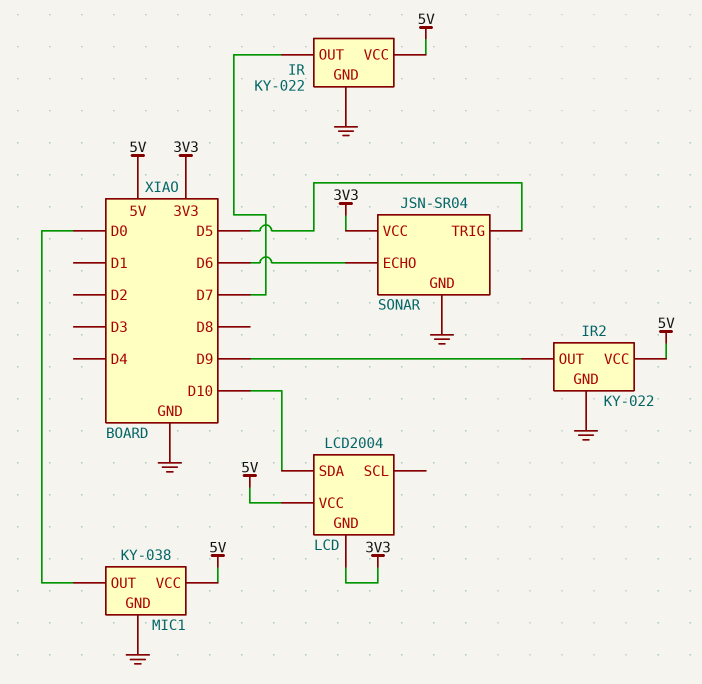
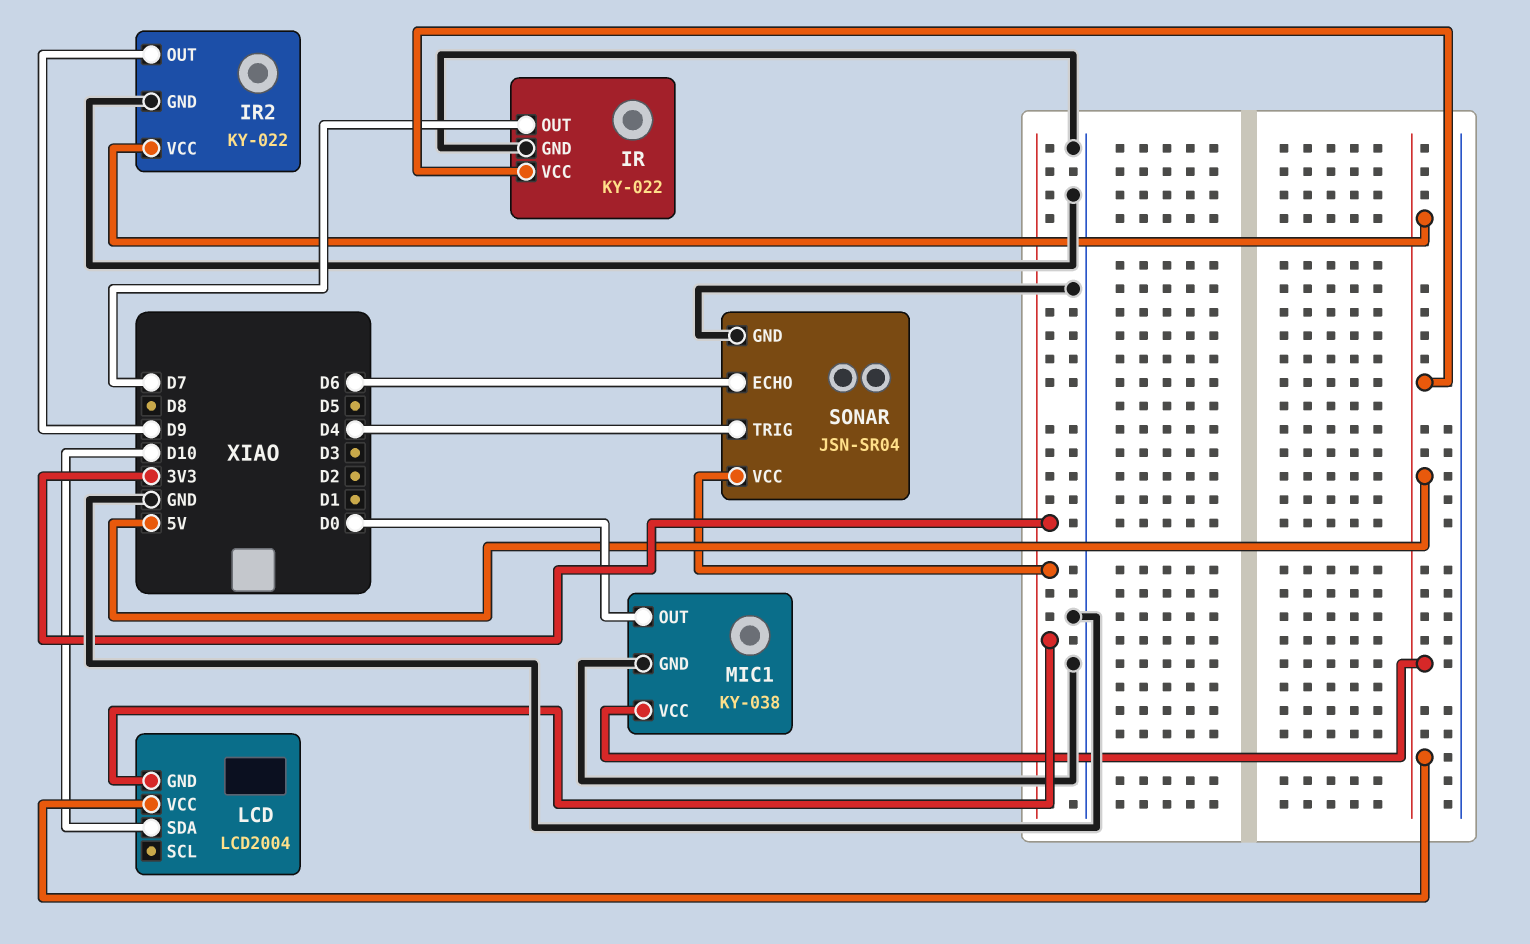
SONAR pin TRIG: D5 -> D4

